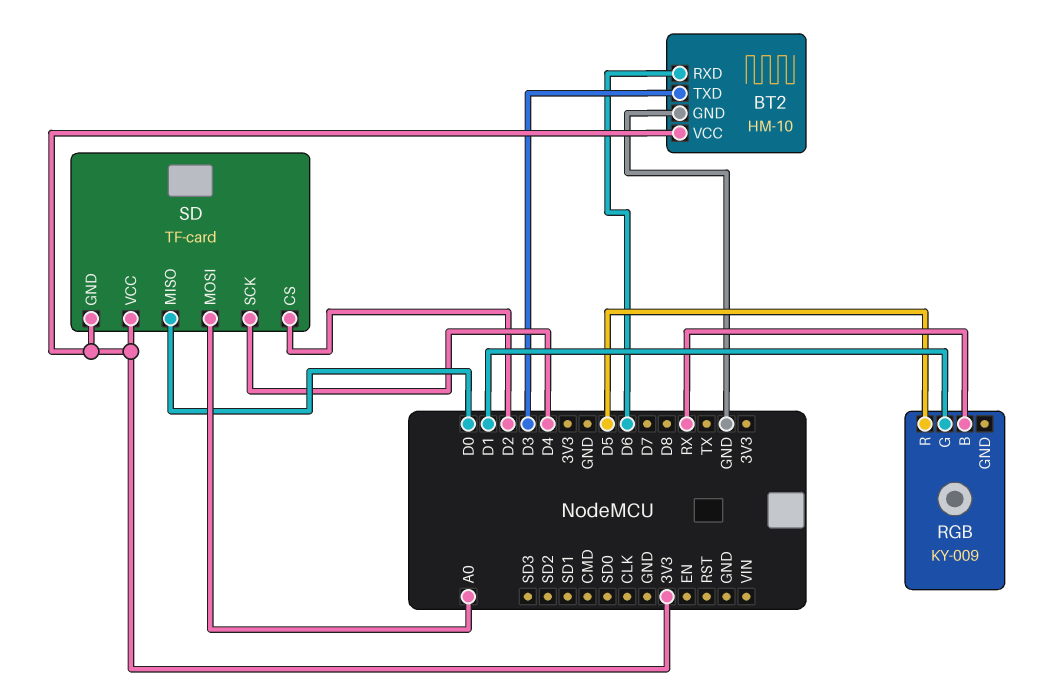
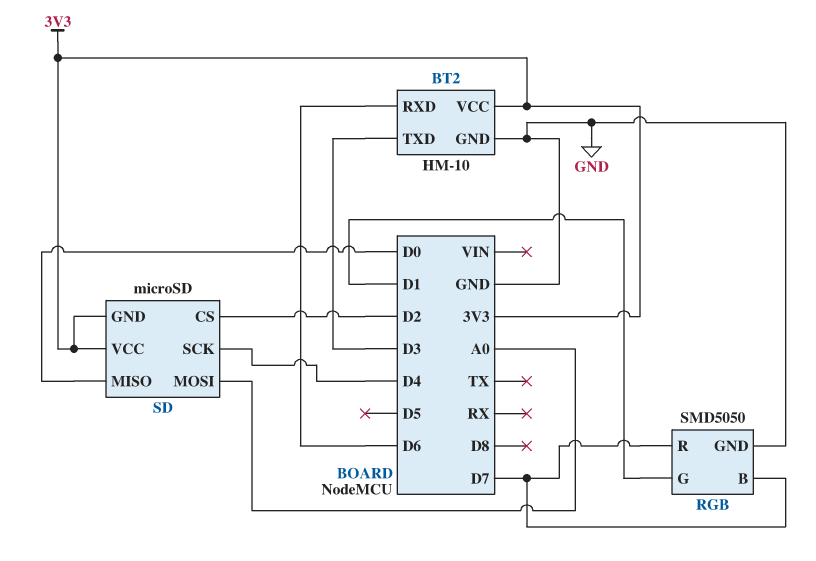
RGB: KY-009 -> SMD5050
RGB pin B: RX -> D7
RGB pin GND: none -> GND
RGB pin R: D5 -> D7
SD: TF-card -> microSD

